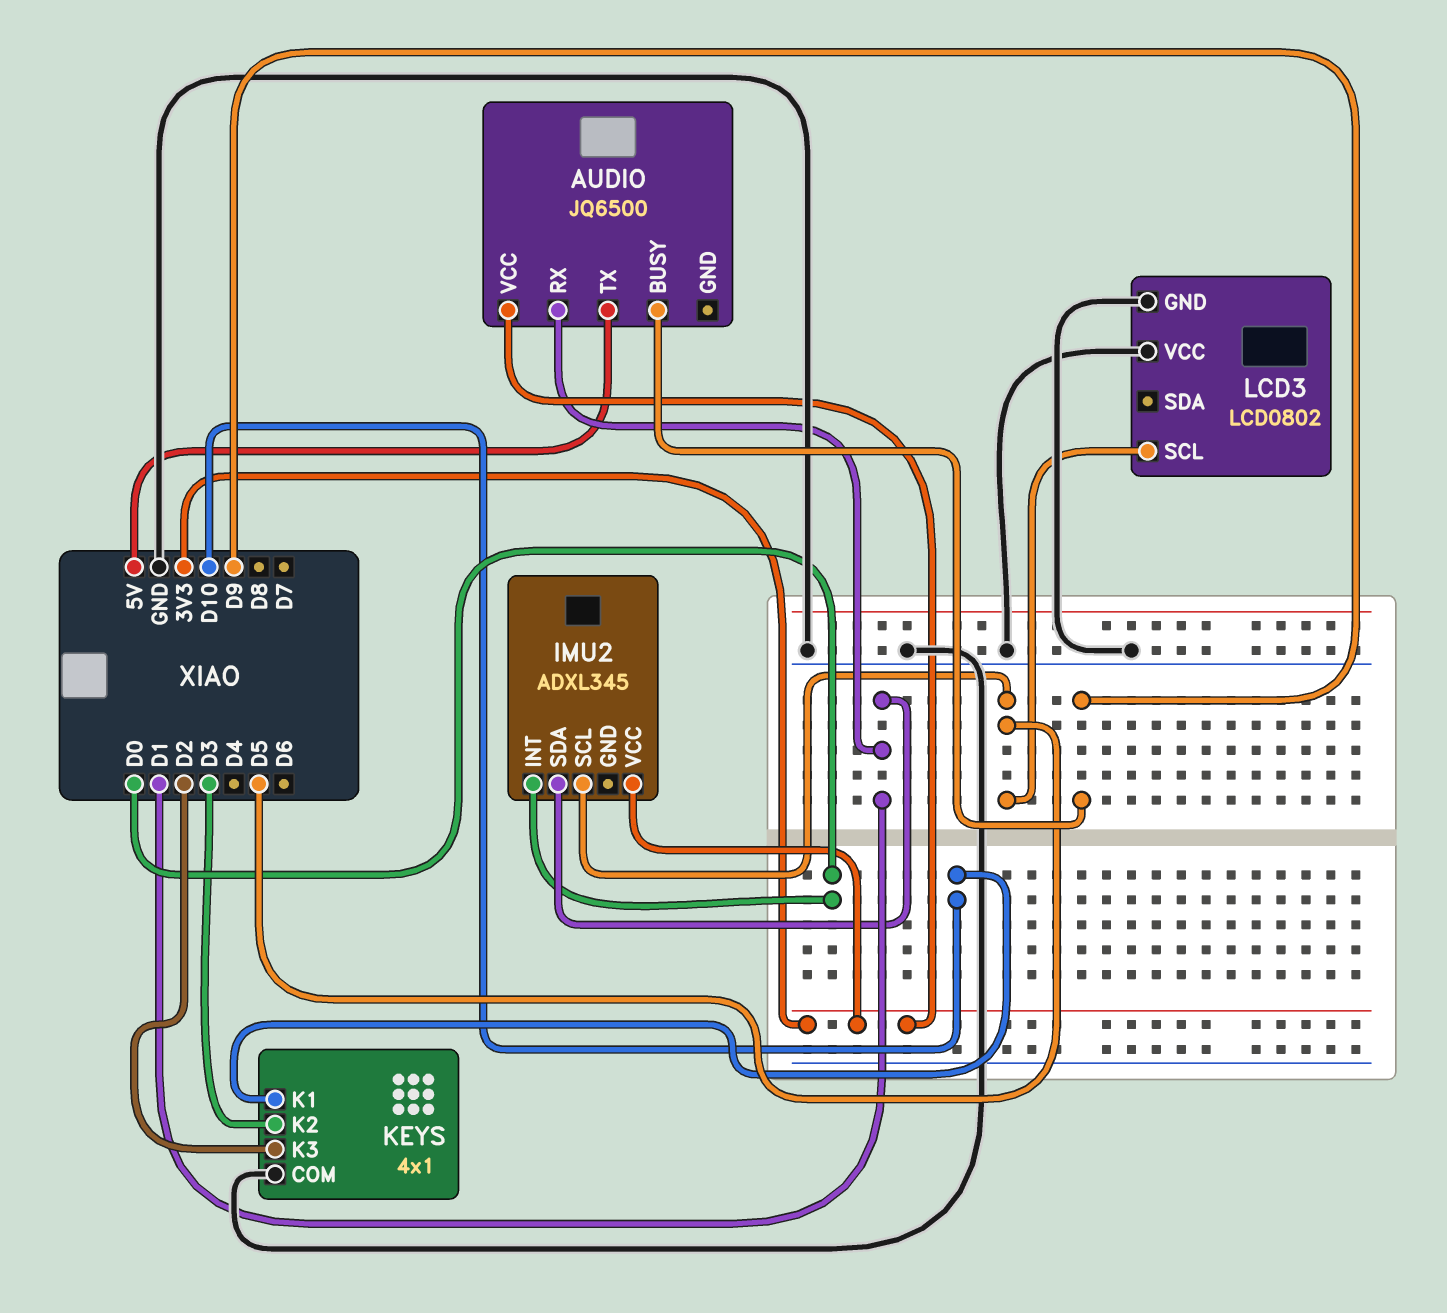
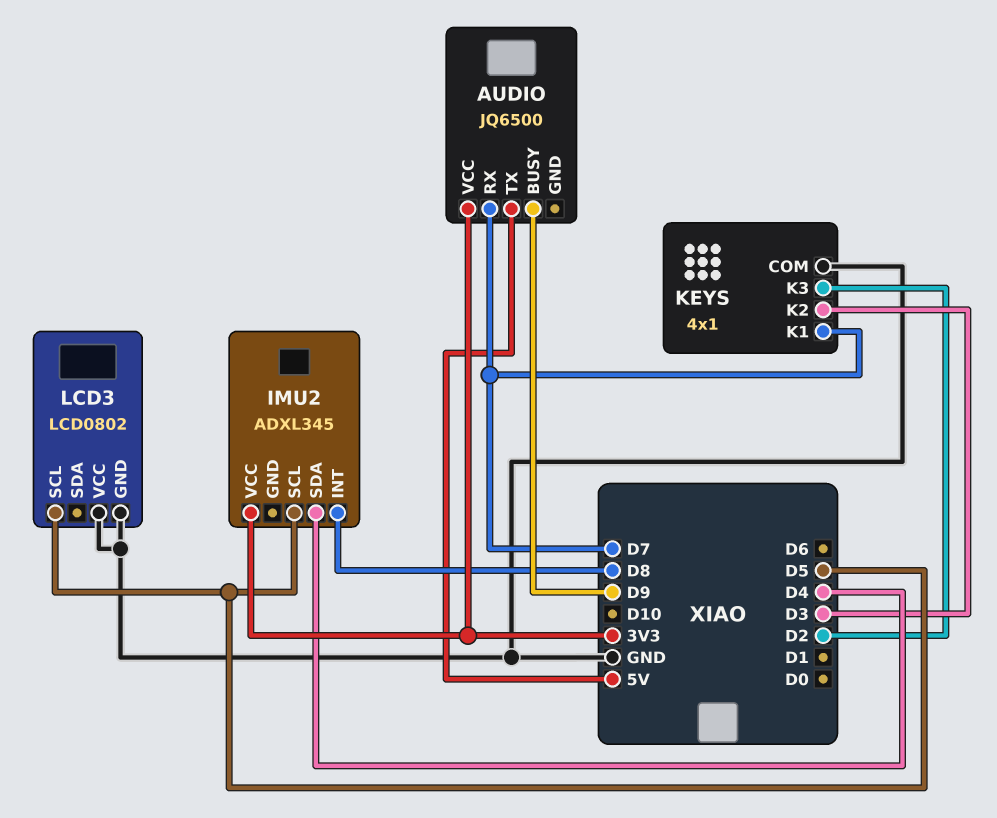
AUDIO pin RX: D1 -> D7
IMU2 pin INT: D0 -> D8
IMU2 pin SDA: D1 -> D4
KEYS pin K1: D10 -> D7

